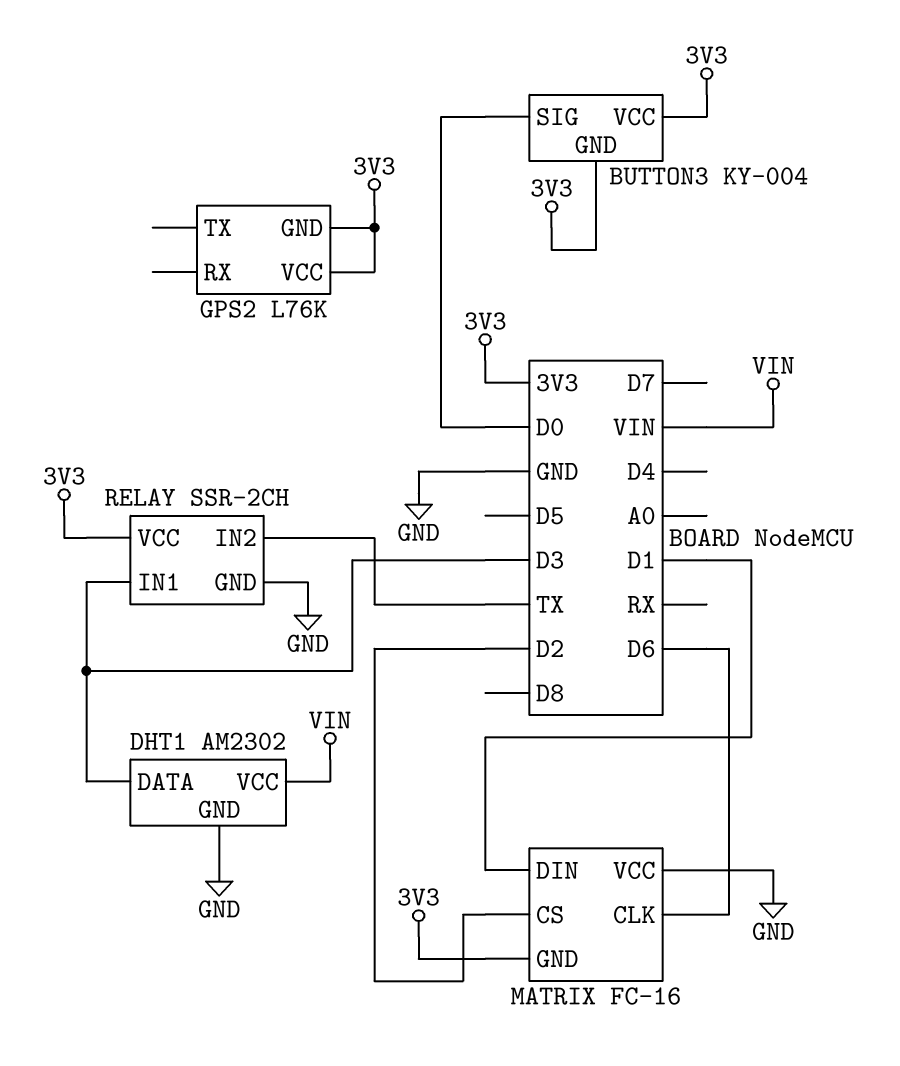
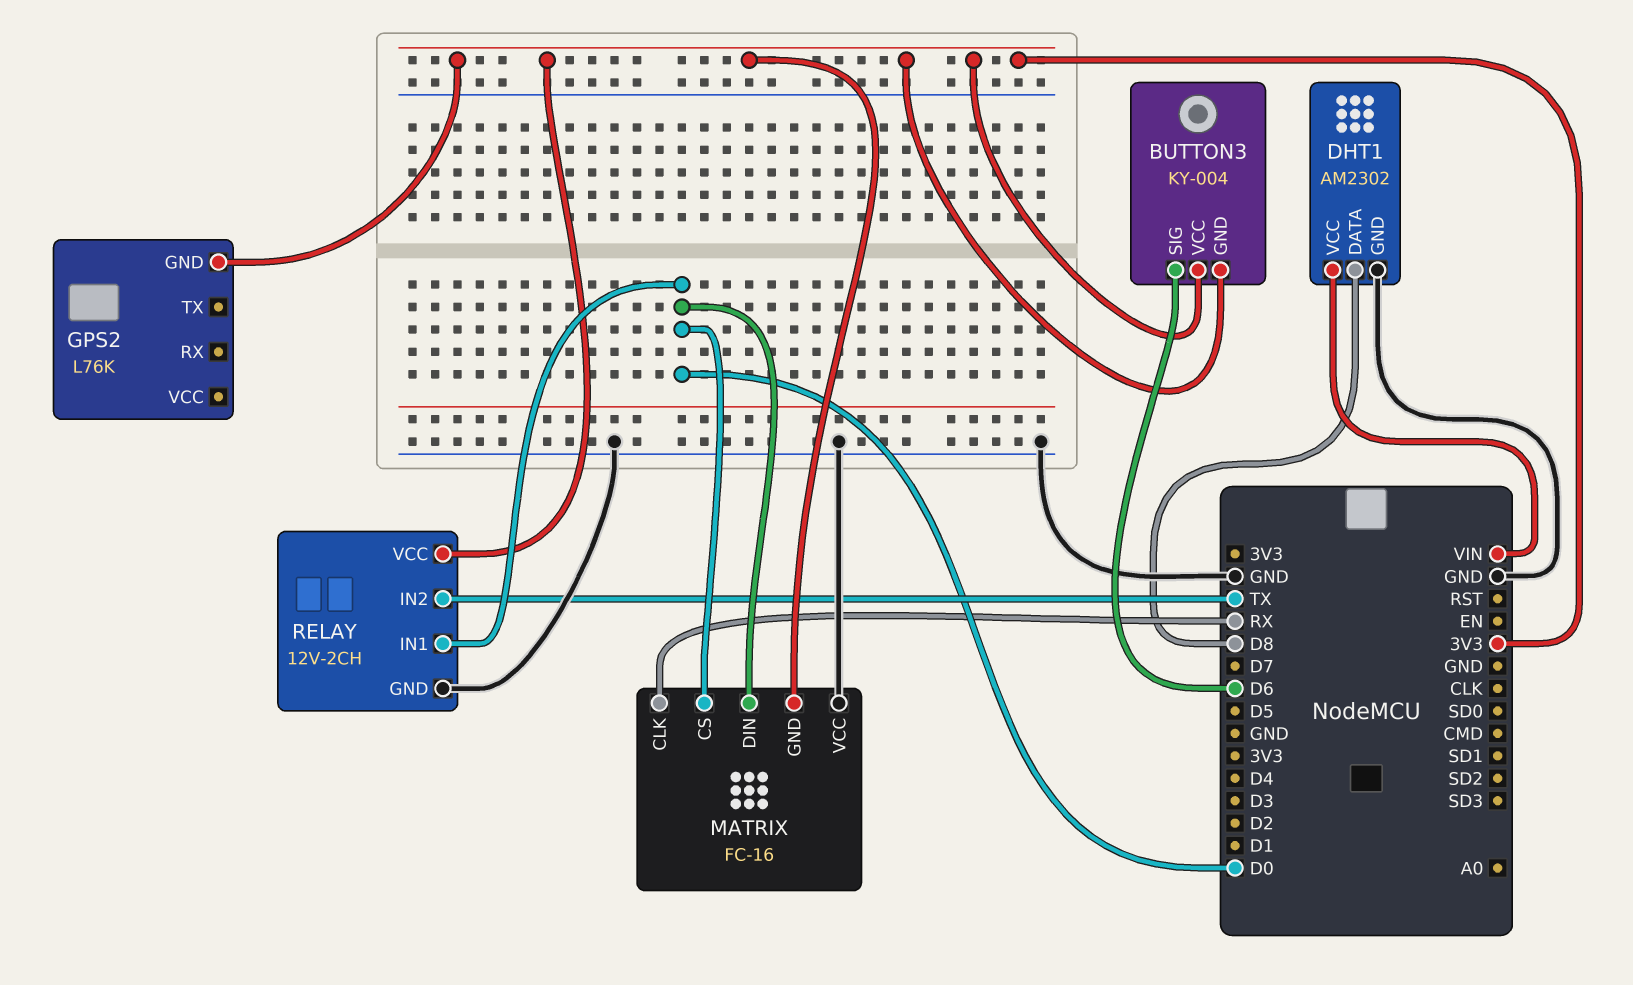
BUTTON3 pin SIG: D0 -> D6
DHT1 pin DATA: D3 -> D8
GPS2 pin VCC: 3V3 -> none
MATRIX pin CLK: D6 -> RX
MATRIX pin CS: D2 -> D0
MATRIX pin DIN: D1 -> D0
RELAY: SSR-2CH -> 12V-2CH
RELAY pin IN1: D3 -> D0

